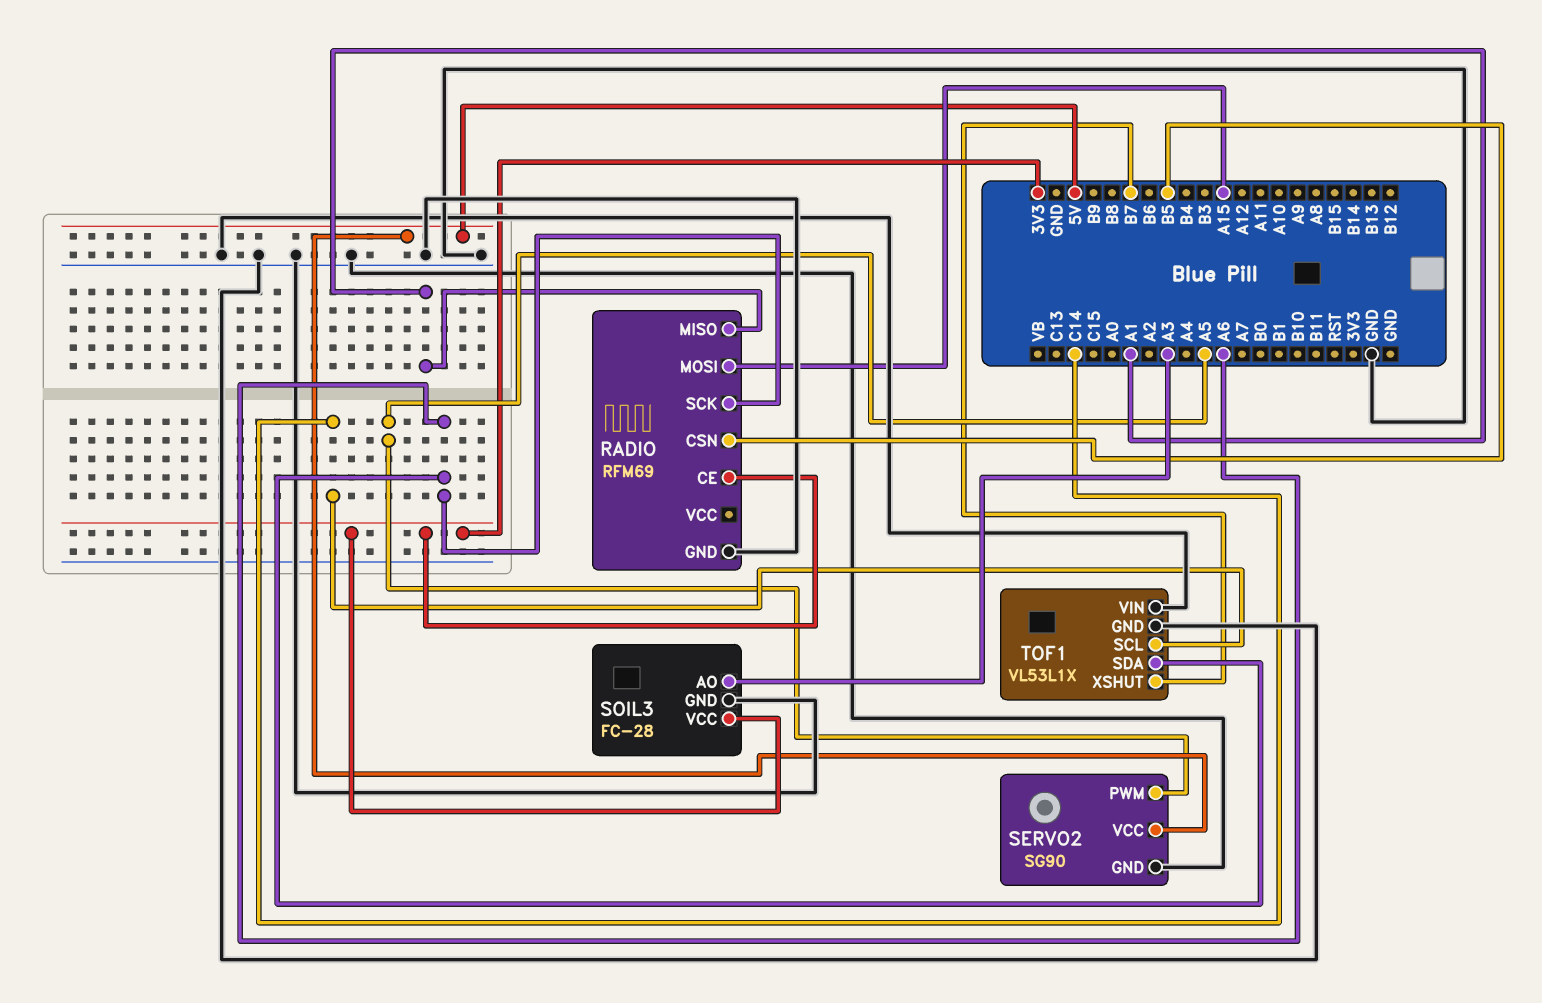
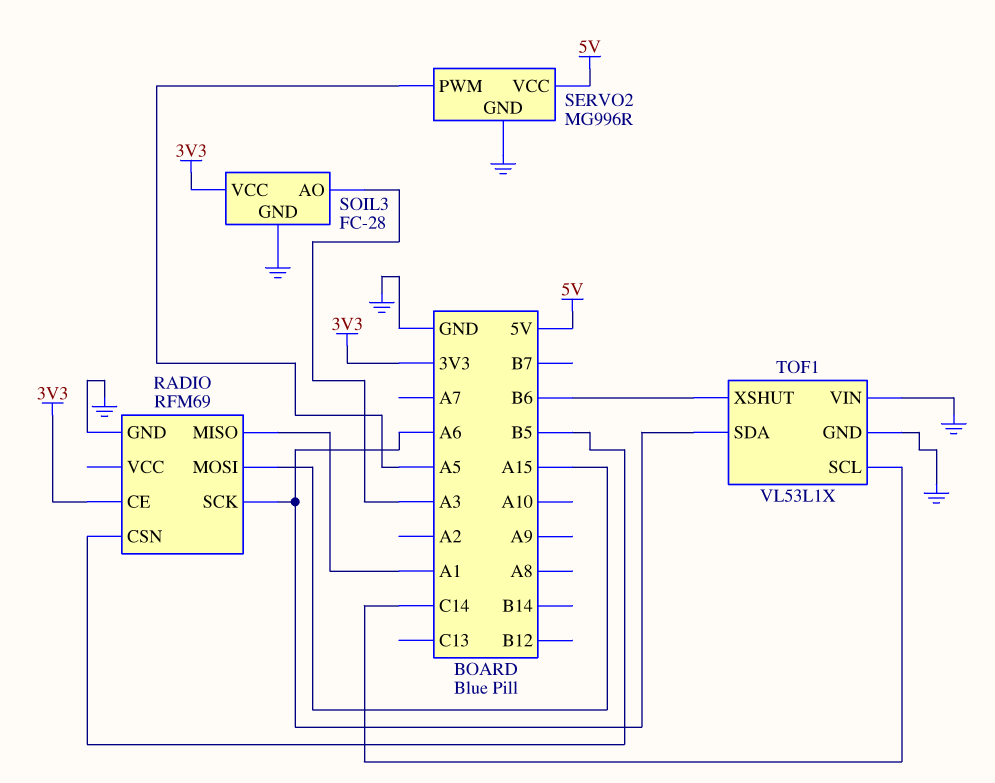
SERVO2: SG90 -> MG996R
TOF1 pin XSHUT: B7 -> B6

